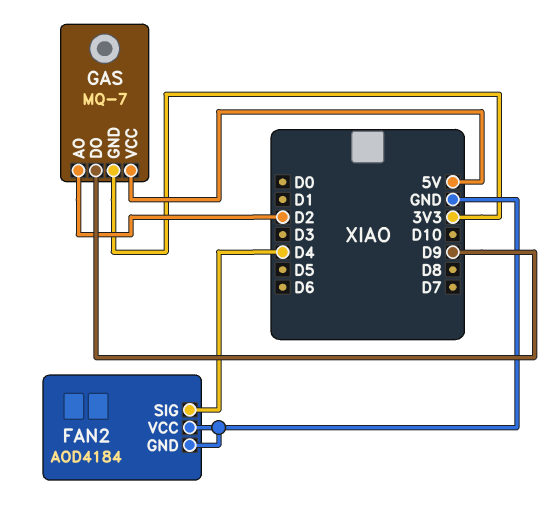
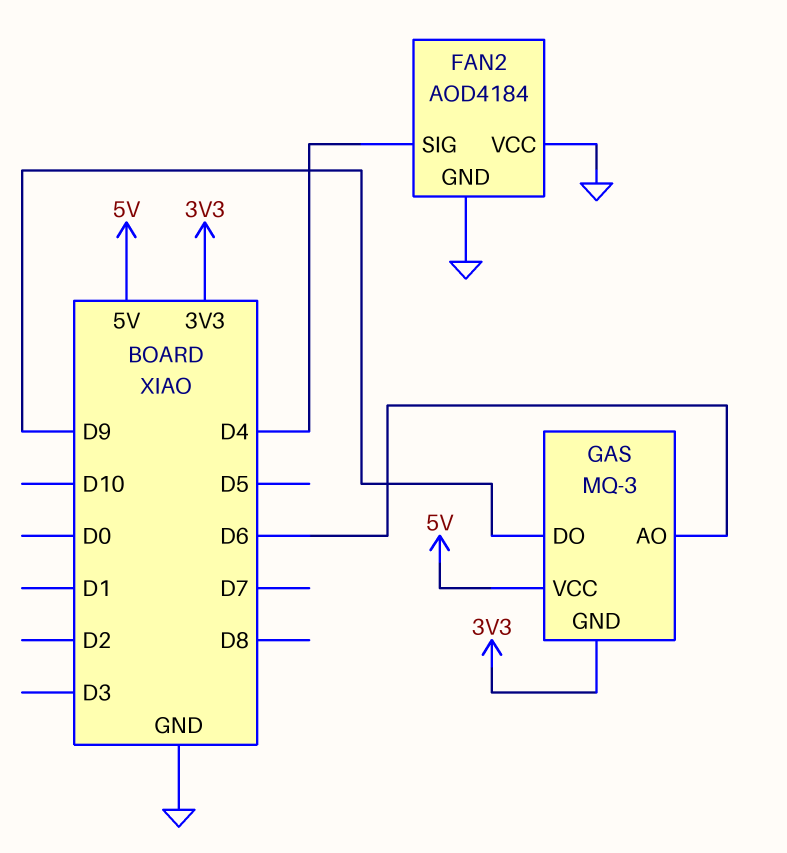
GAS: MQ-7 -> MQ-3
GAS pin AO: D2 -> D6

